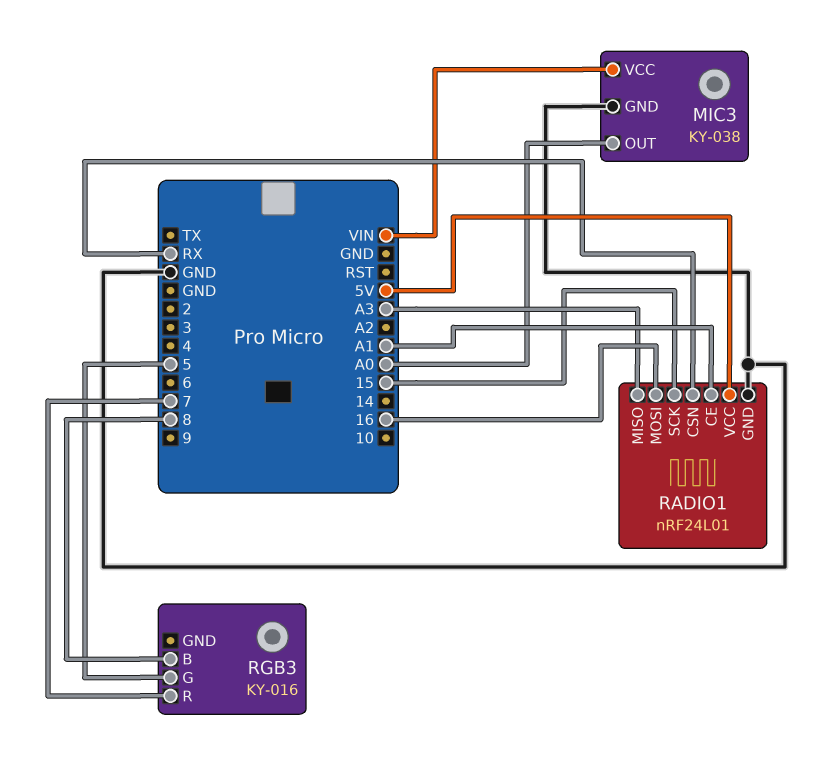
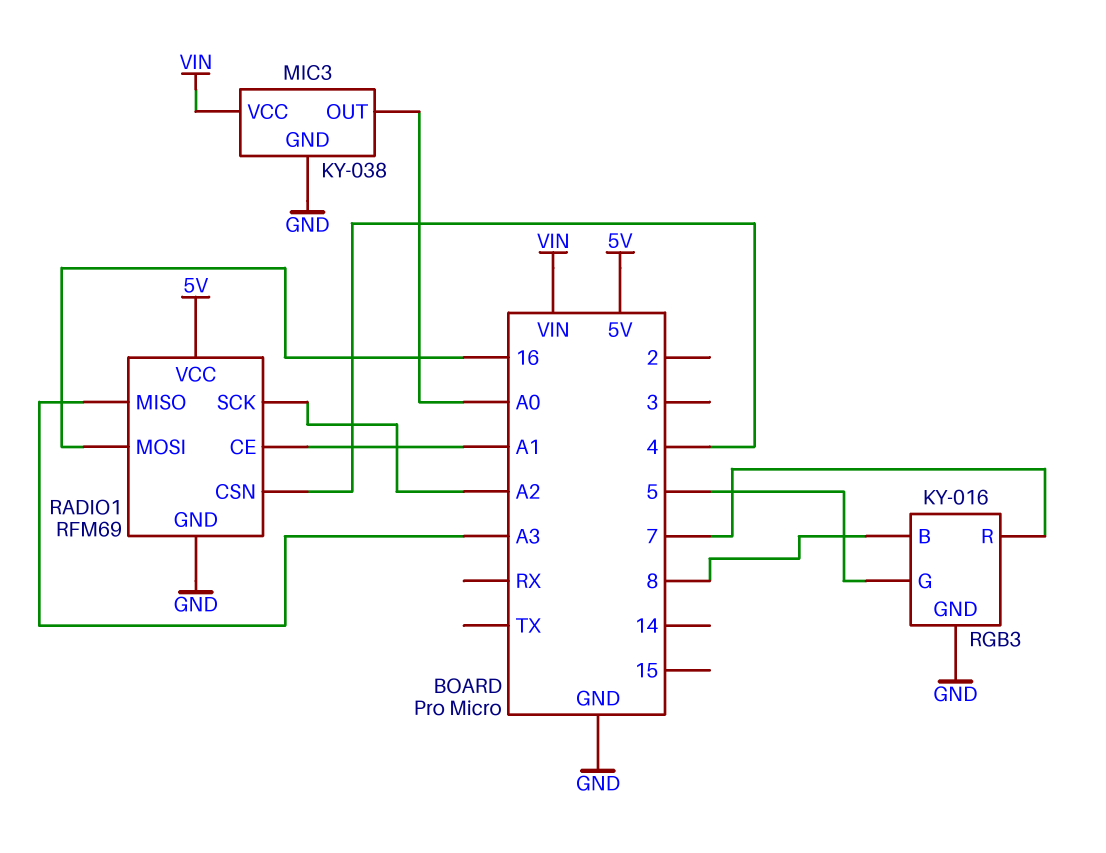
RADIO1: nRF24L01 -> RFM69
RADIO1 pin CSN: RX -> 4
RADIO1 pin SCK: 15 -> A2
RGB3 pin GND: none -> GND

